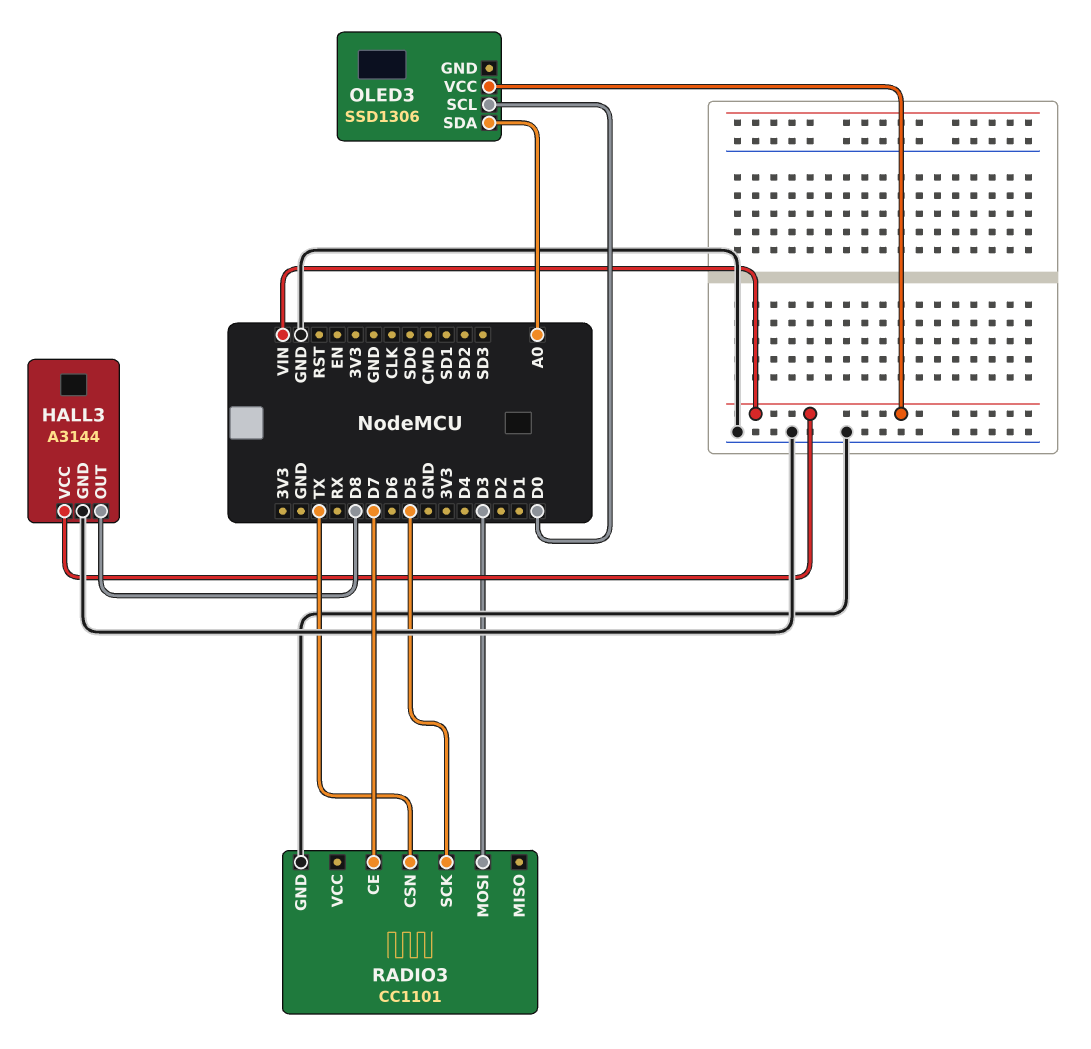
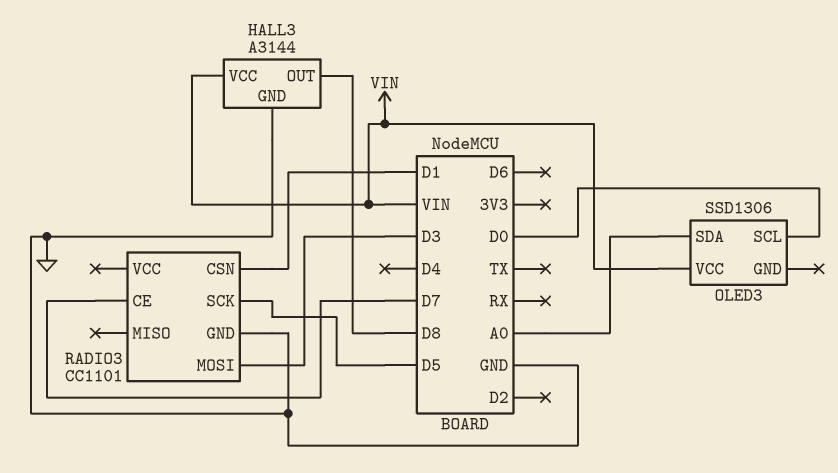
RADIO3 pin CSN: TX -> D1

